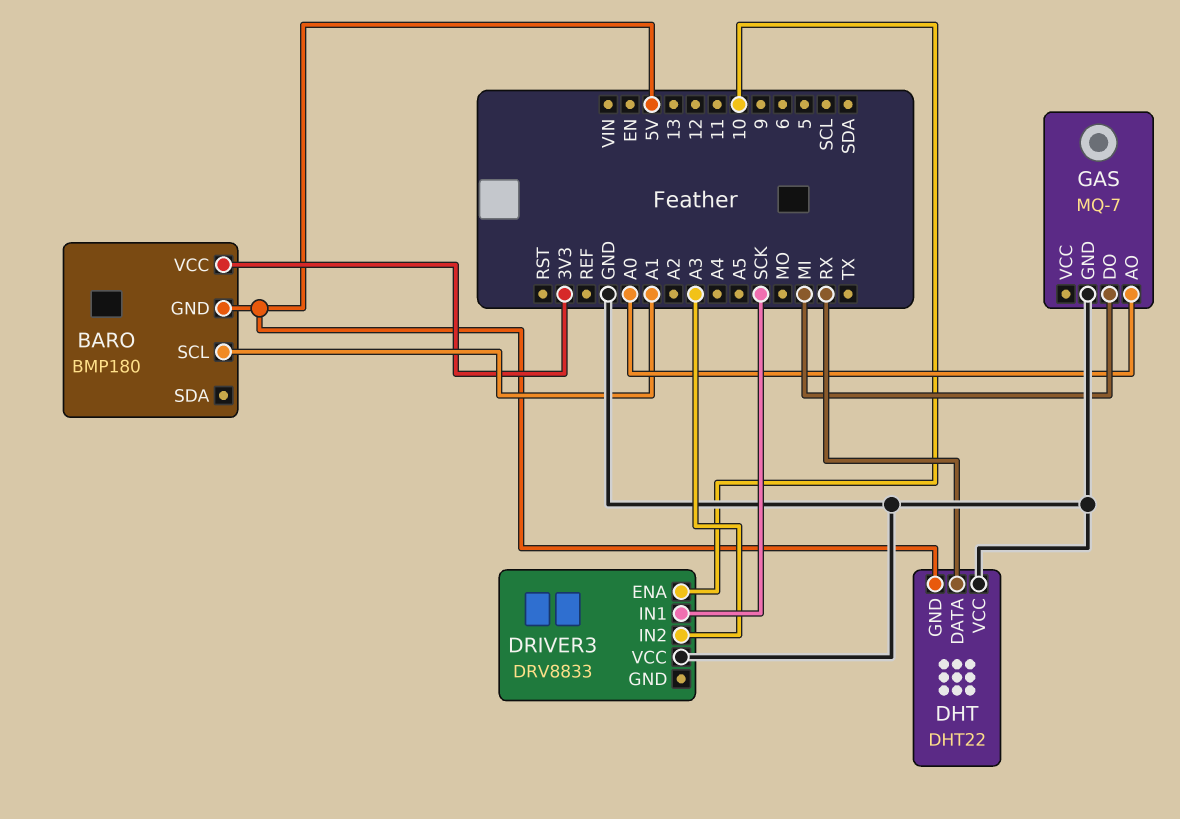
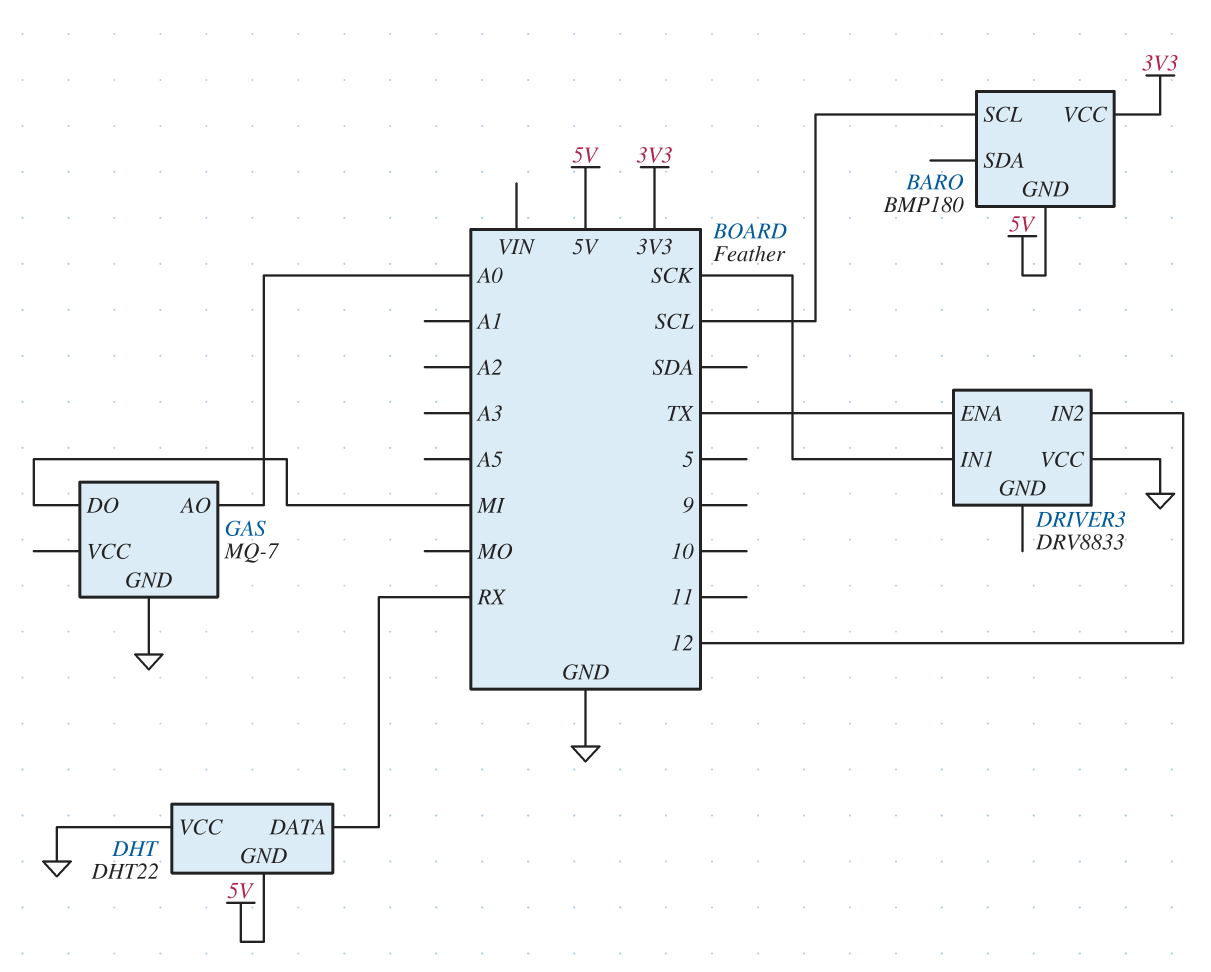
BARO pin SCL: A1 -> SCL
DRIVER3 pin ENA: 10 -> TX
DRIVER3 pin IN2: A3 -> 12

